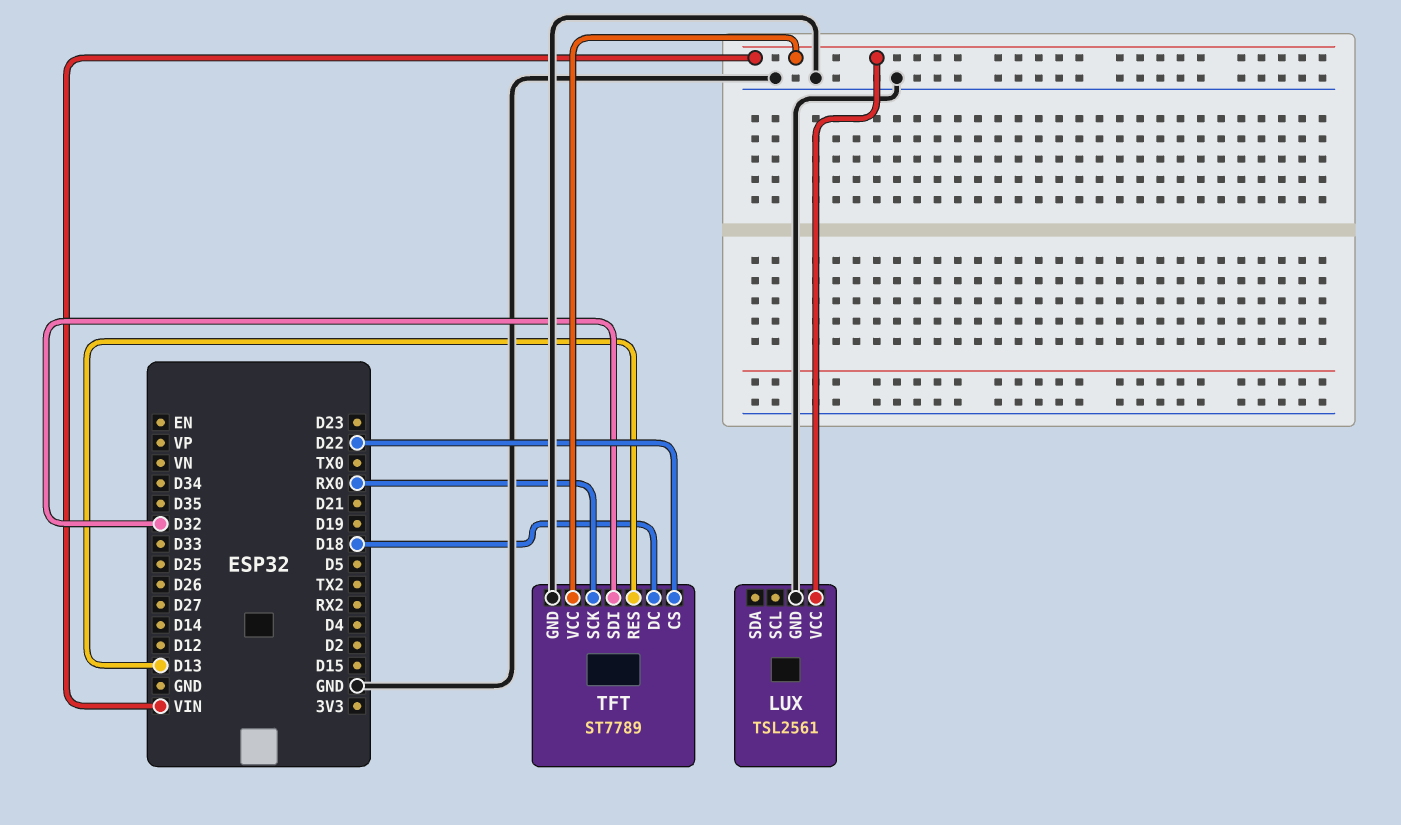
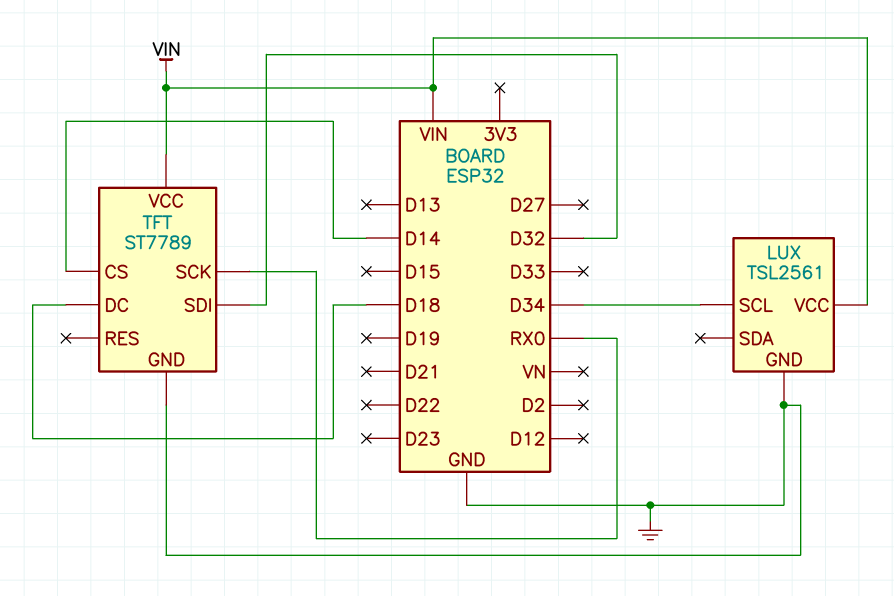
LUX pin SCL: none -> D34
TFT pin CS: D22 -> D14
TFT pin RES: D13 -> none

